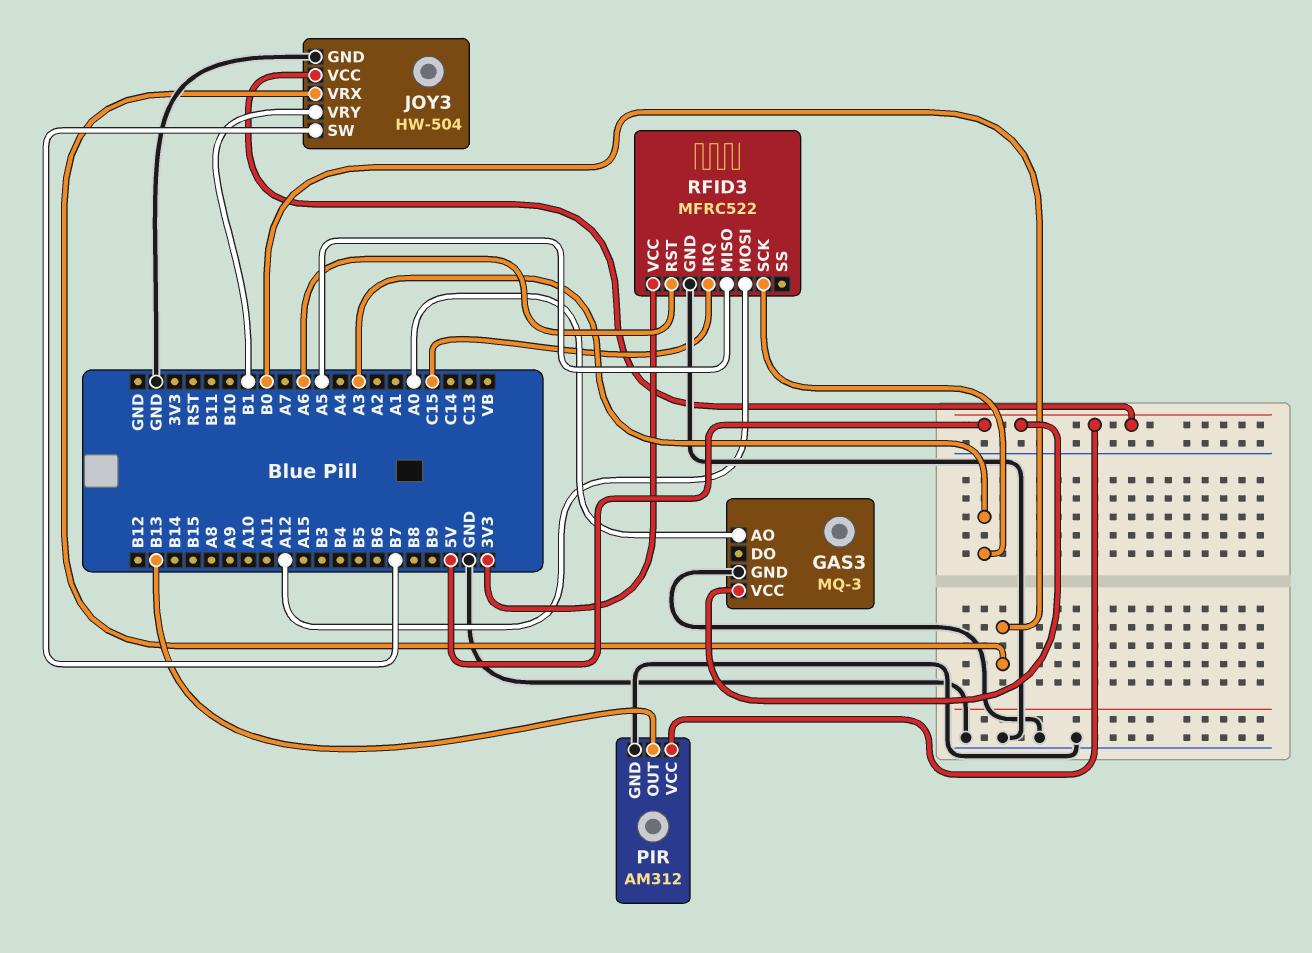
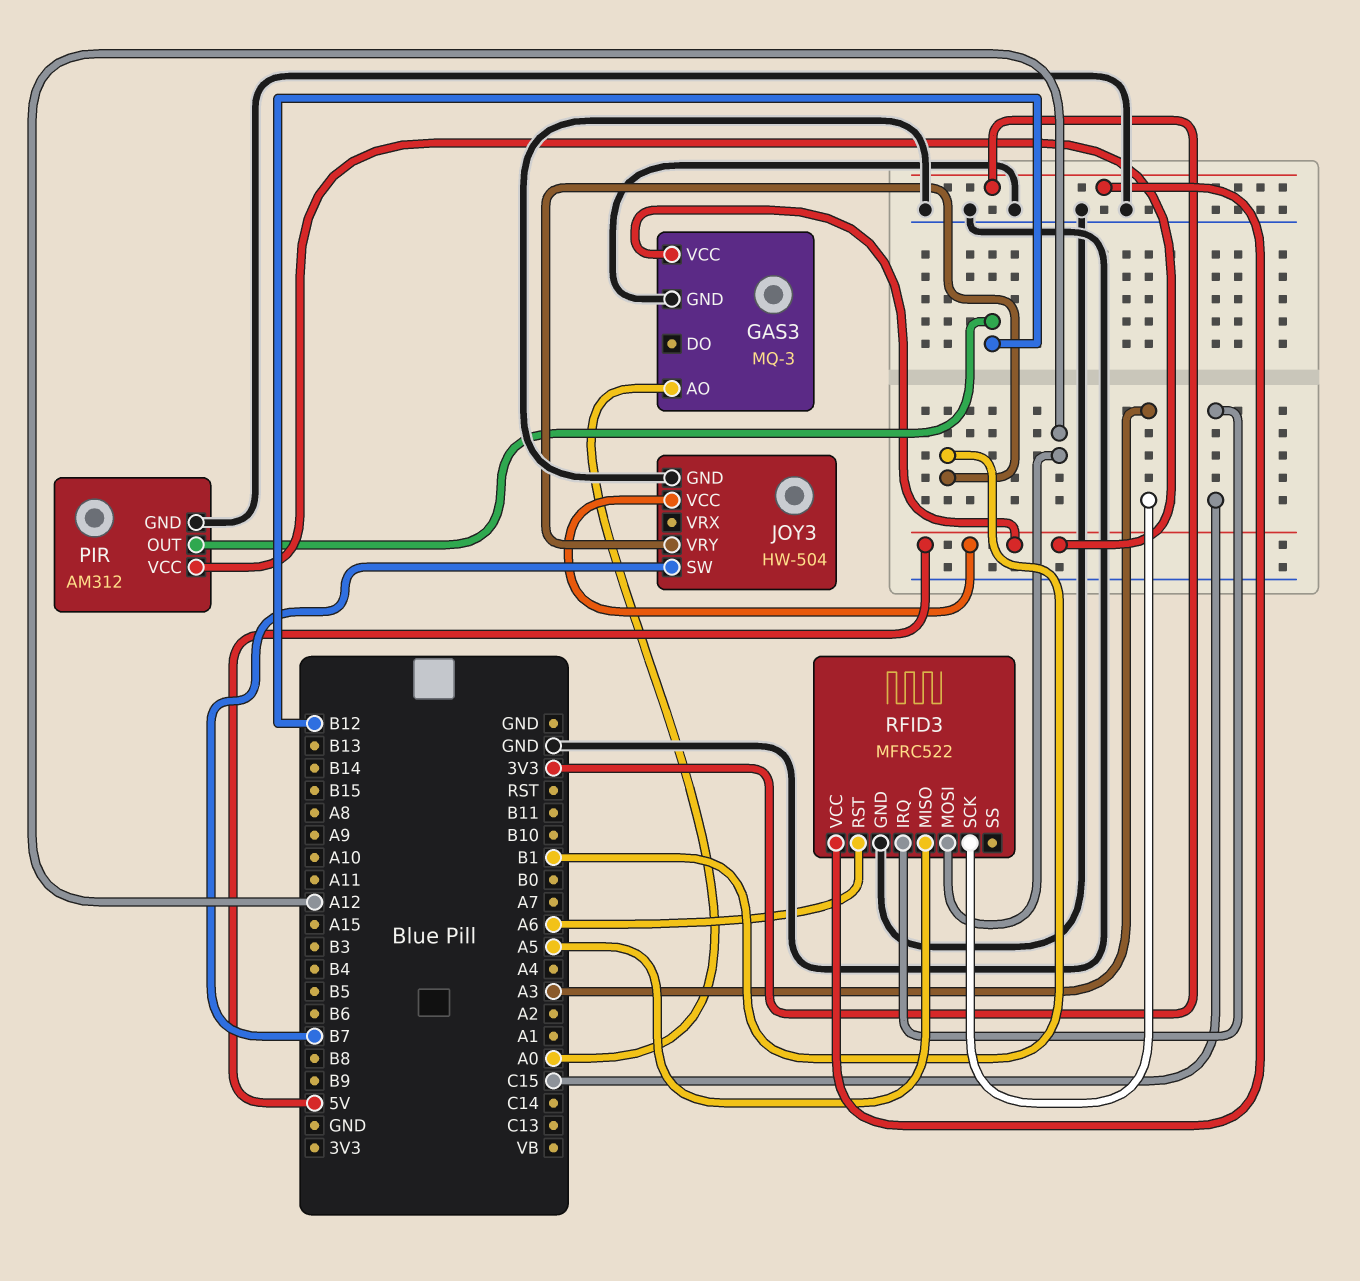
JOY3 pin VRX: B0 -> none
PIR pin OUT: B13 -> B12

